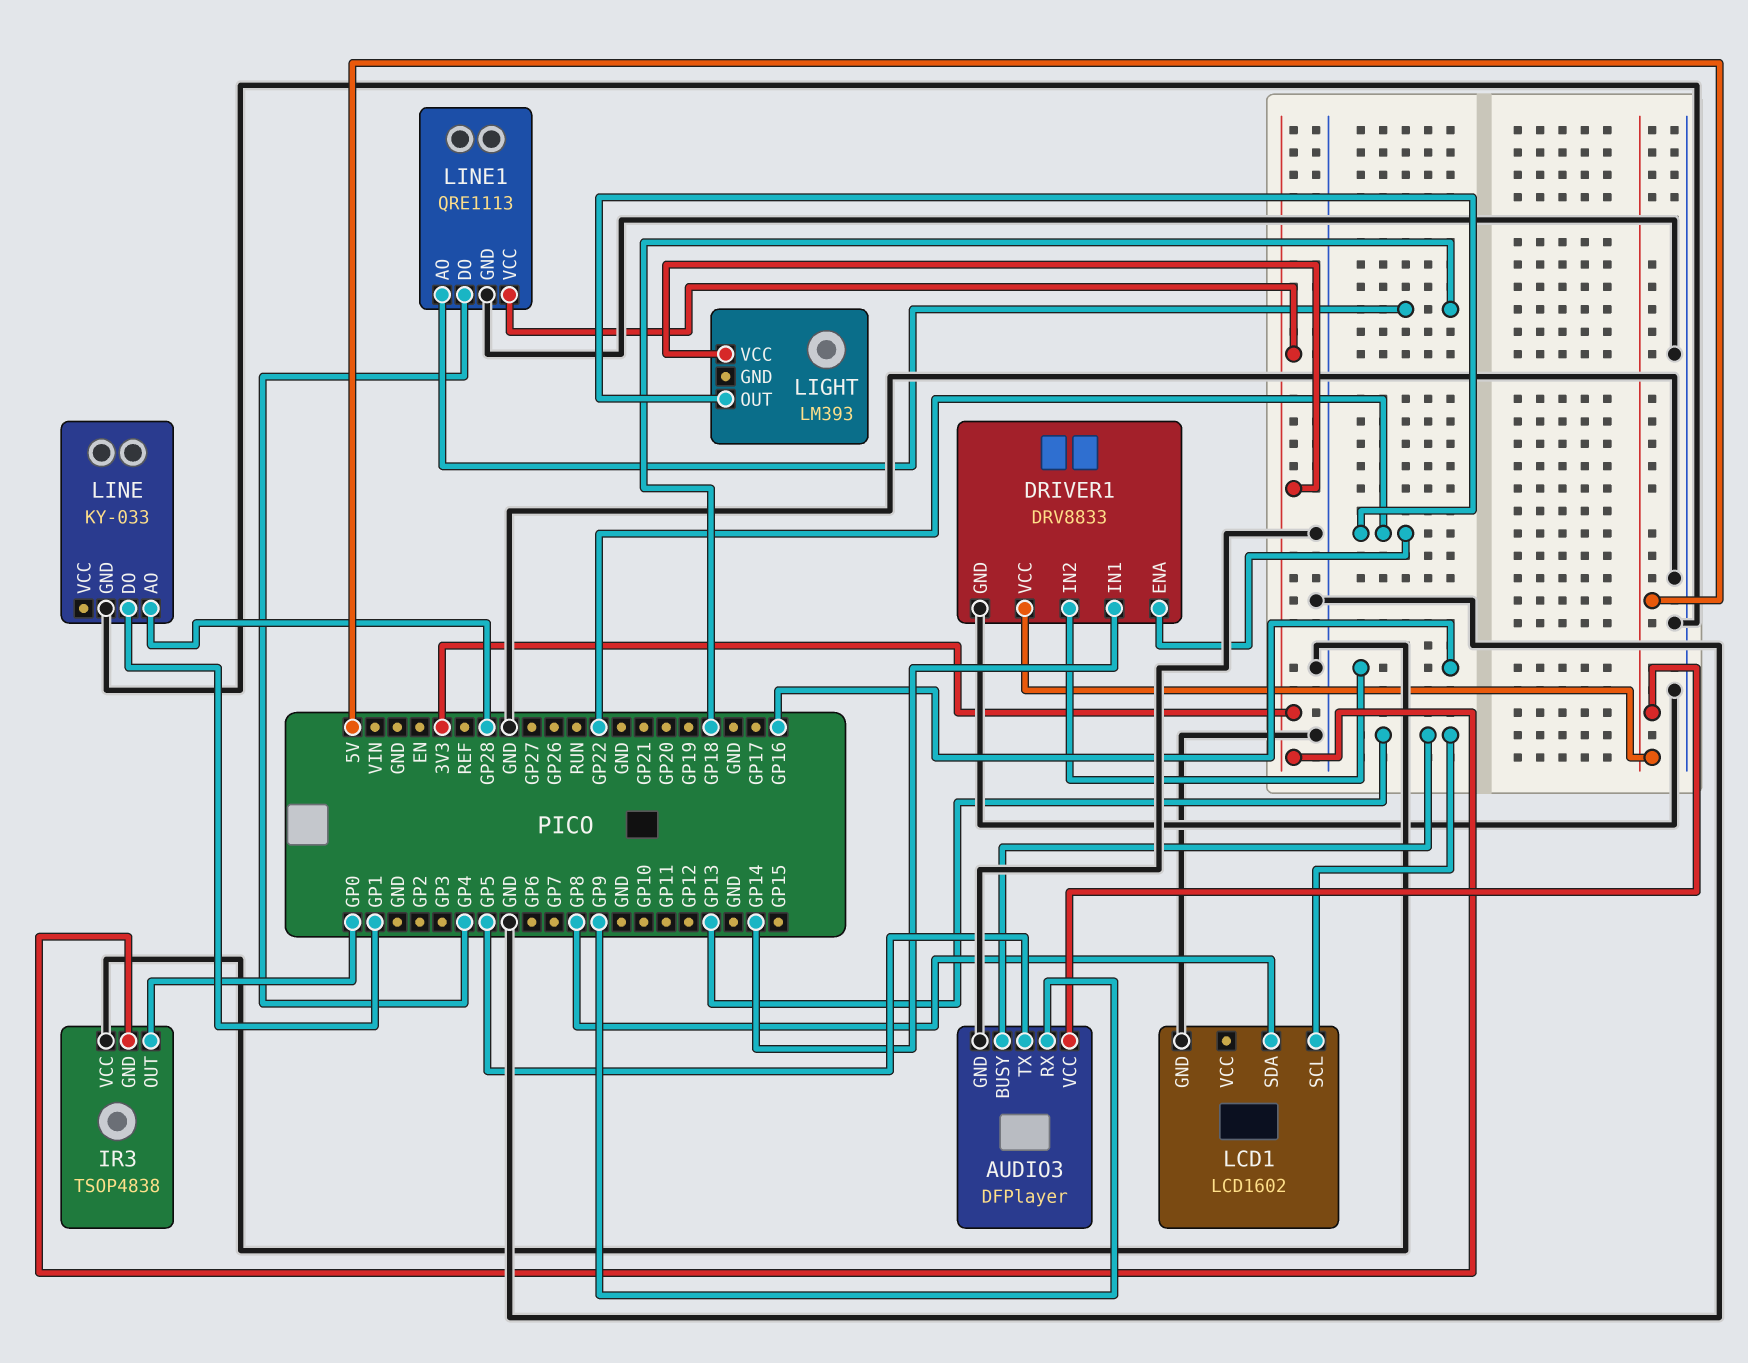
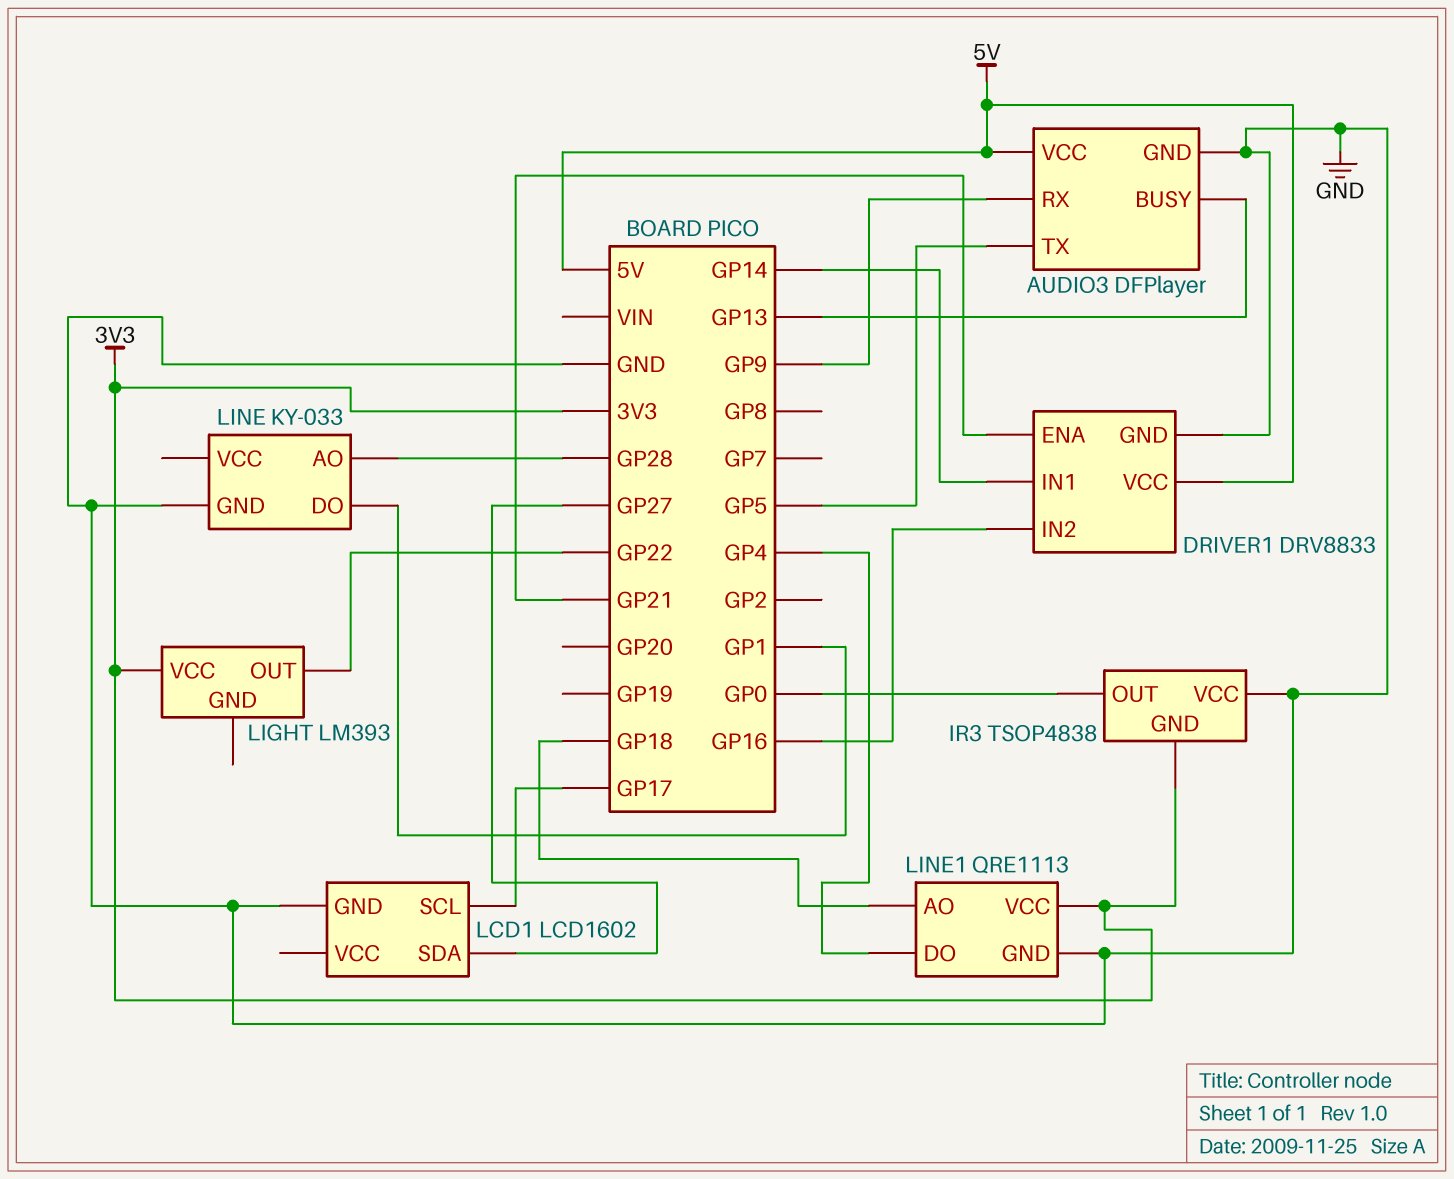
DRIVER1 pin ENA: GP22 -> GP21
LCD1 pin SCL: GP13 -> GP17
LCD1 pin SDA: GP8 -> GP27

